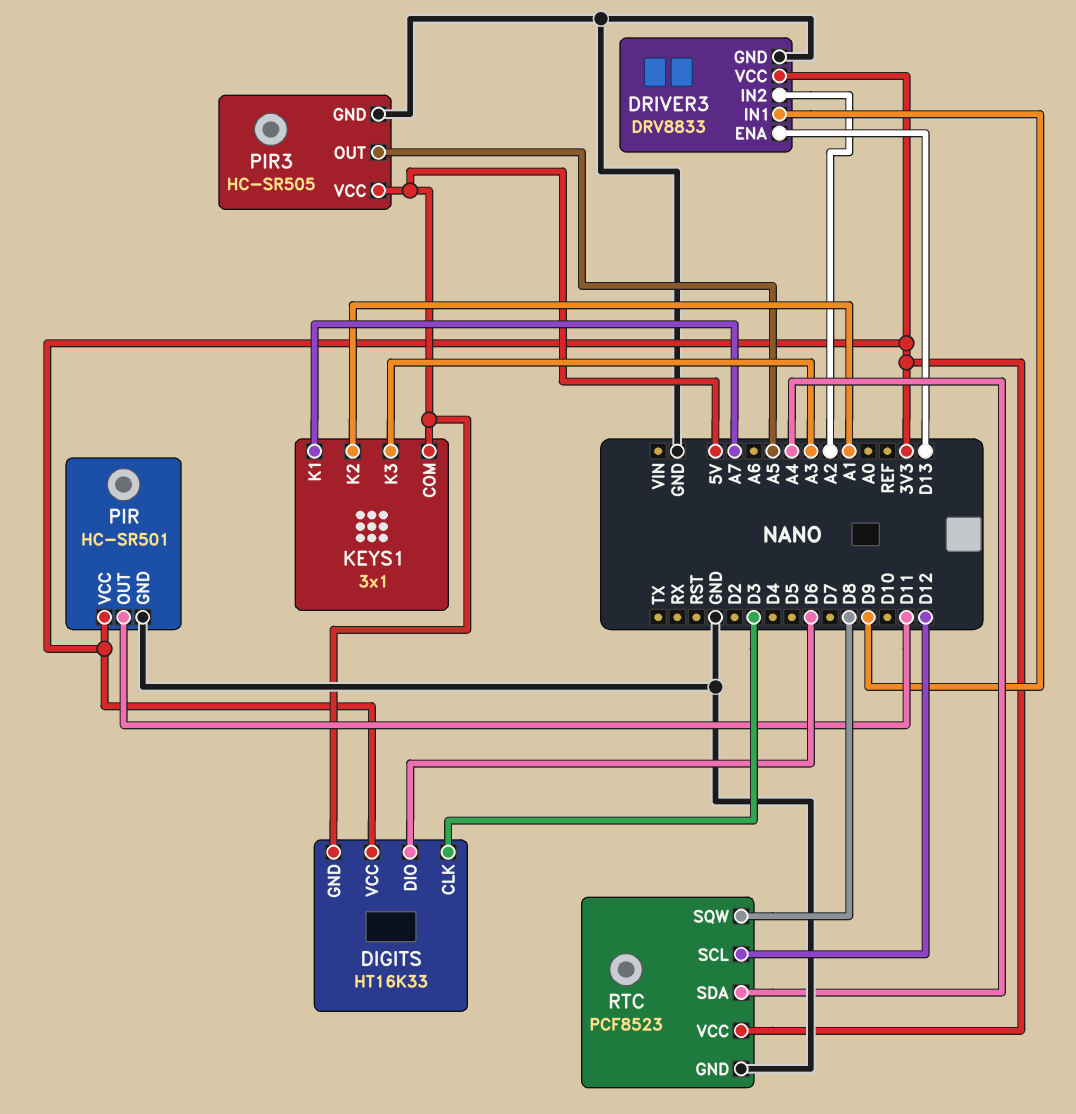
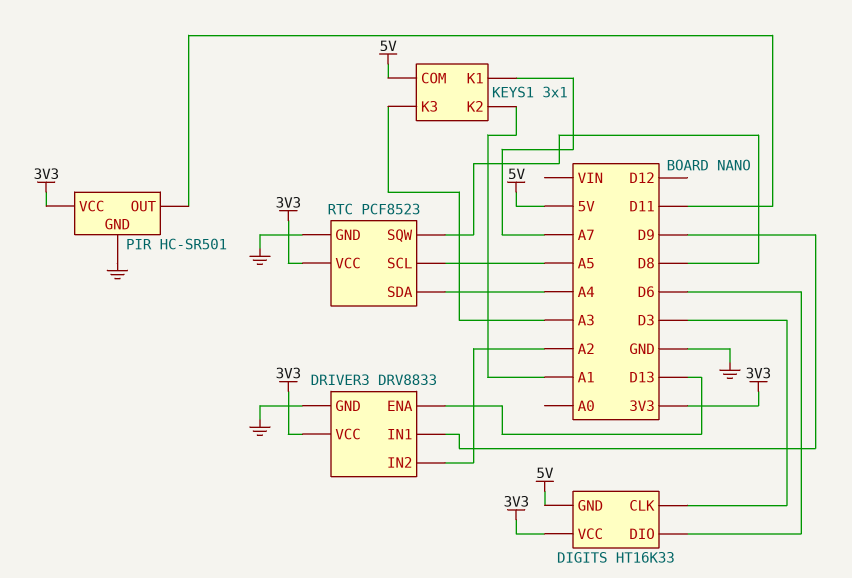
PIR3: HC-SR505 -> none
PIR3 pin GND: GND -> none
PIR3 pin OUT: A5 -> none
PIR3 pin VCC: 5V -> none
RTC pin SCL: D12 -> A5

